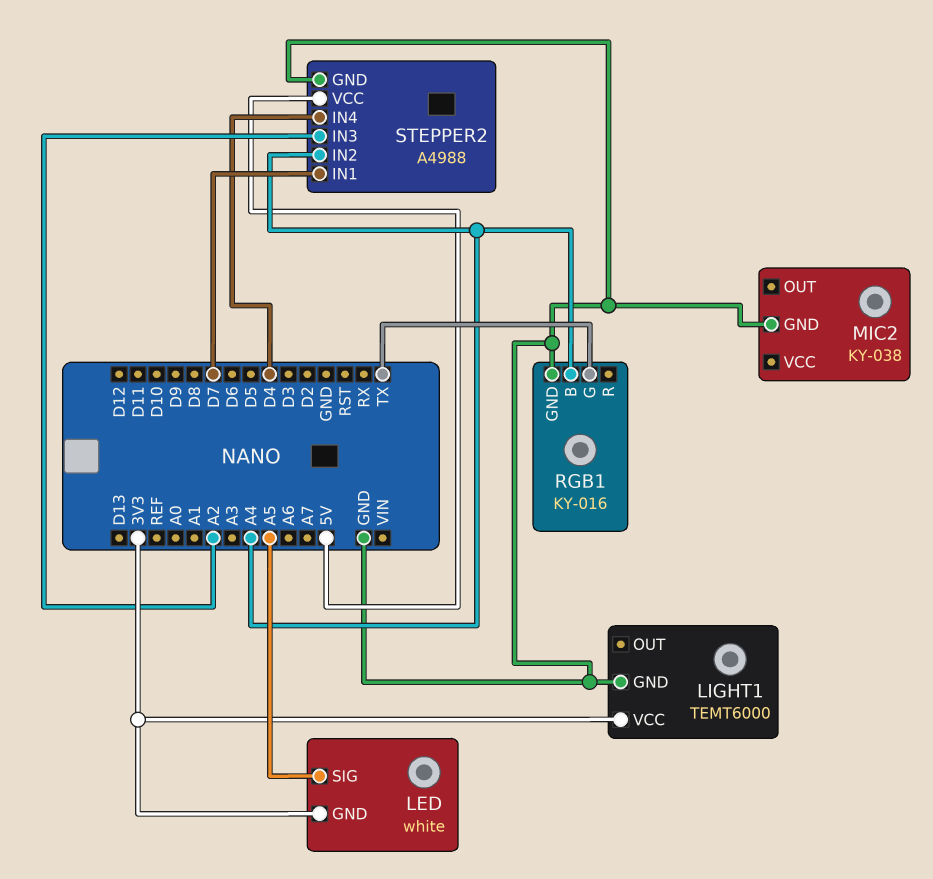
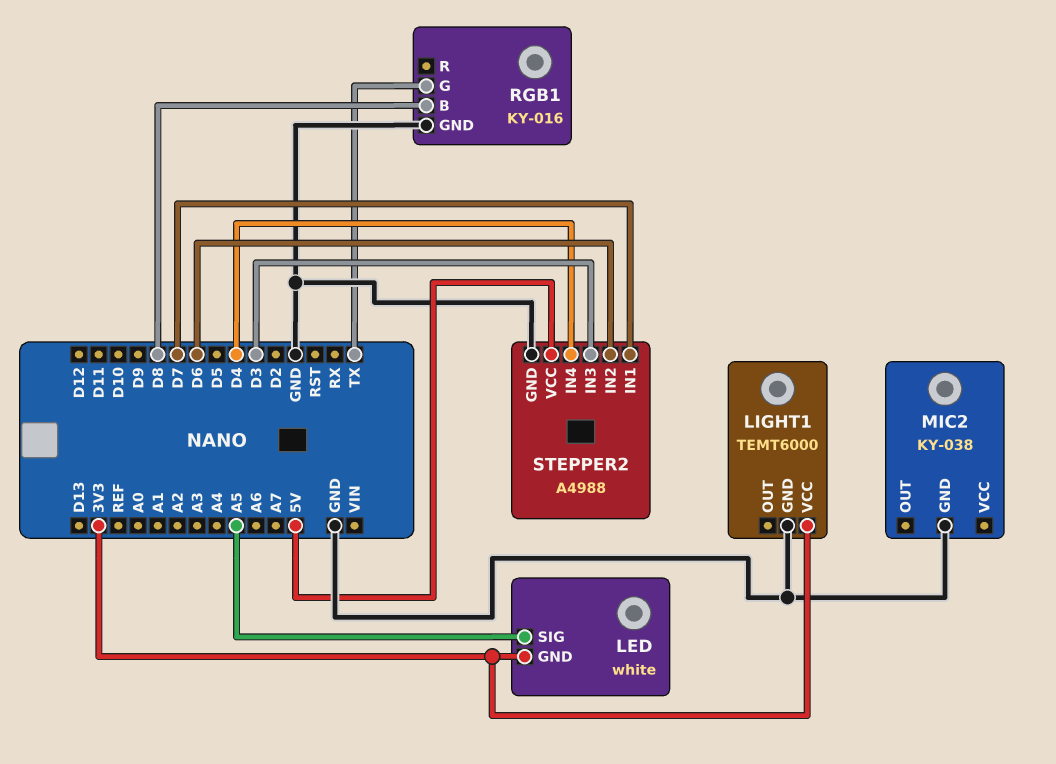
RGB1 pin B: A4 -> D8
STEPPER2 pin IN2: A4 -> D6
STEPPER2 pin IN3: A2 -> D3

